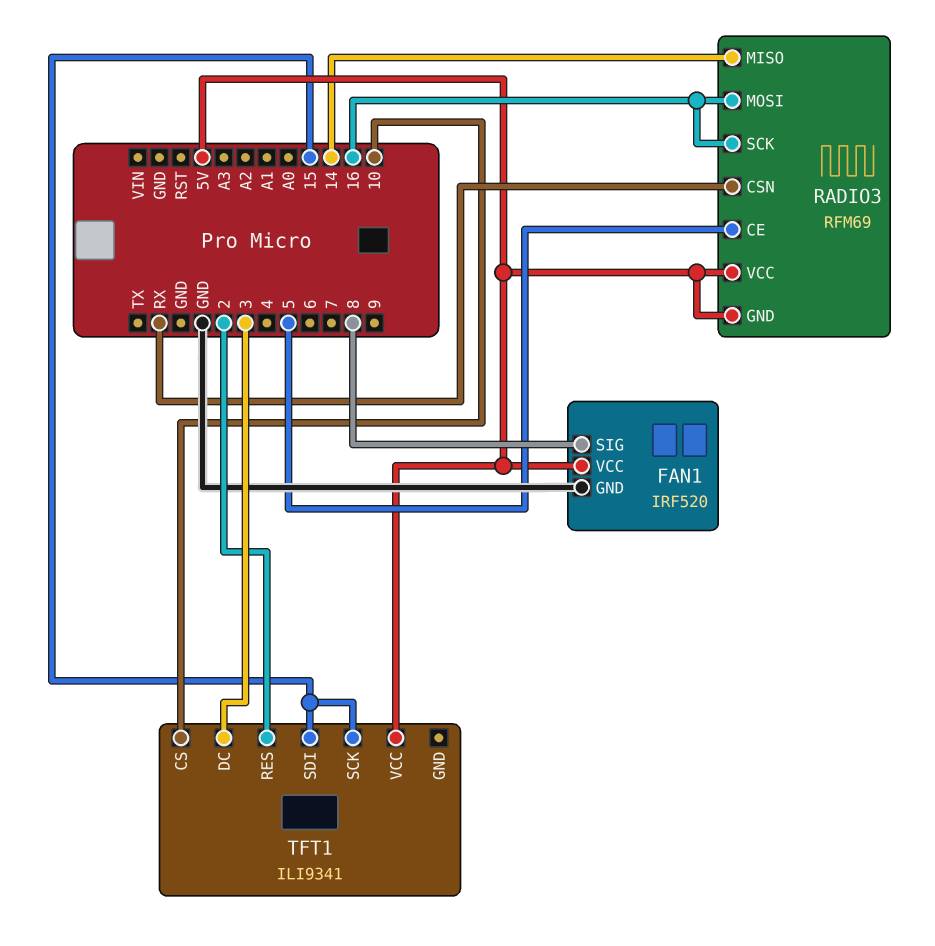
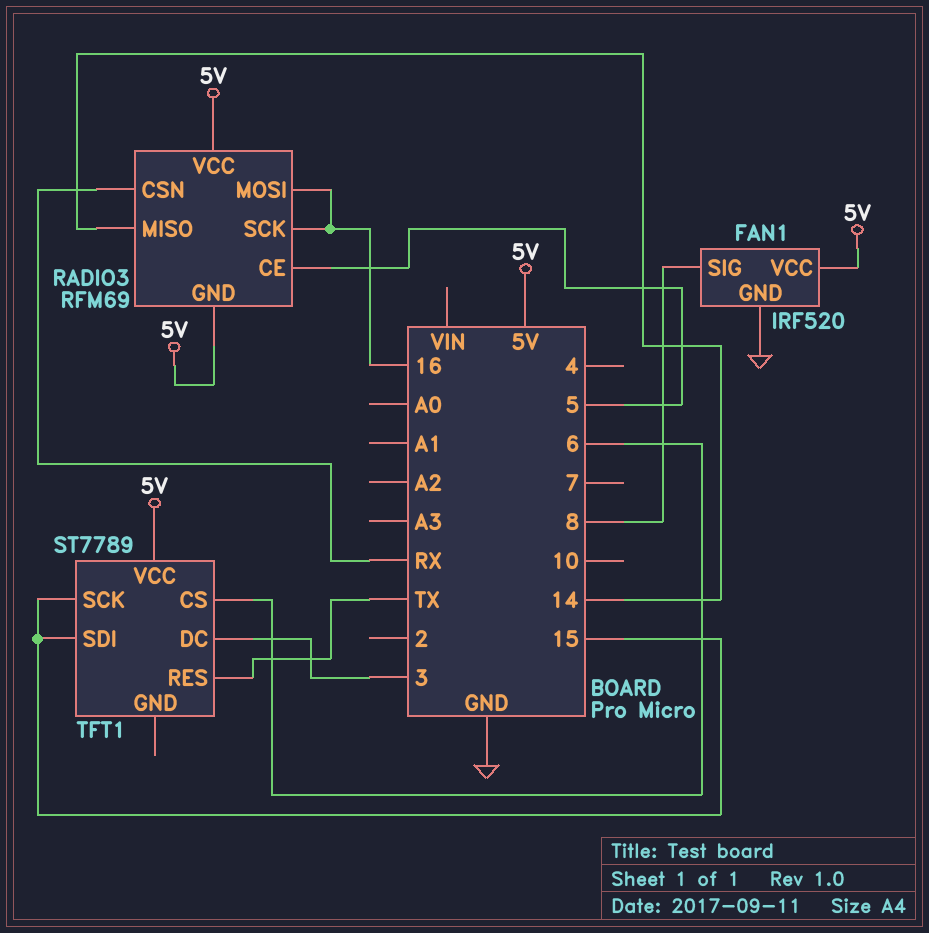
TFT1: ILI9341 -> ST7789
TFT1 pin CS: 10 -> 6
TFT1 pin RES: 2 -> TX

